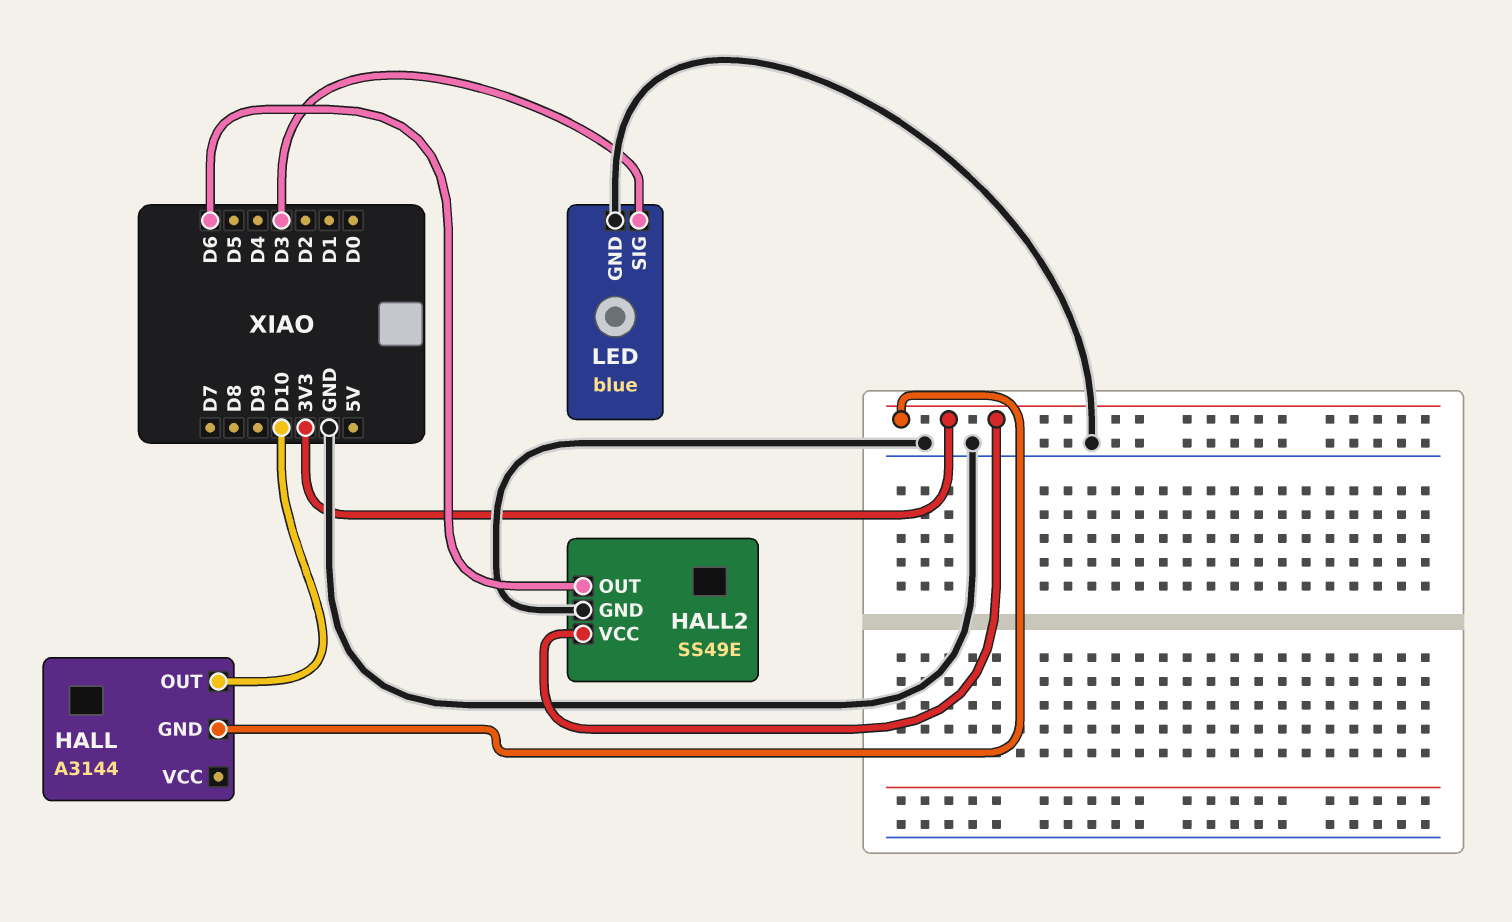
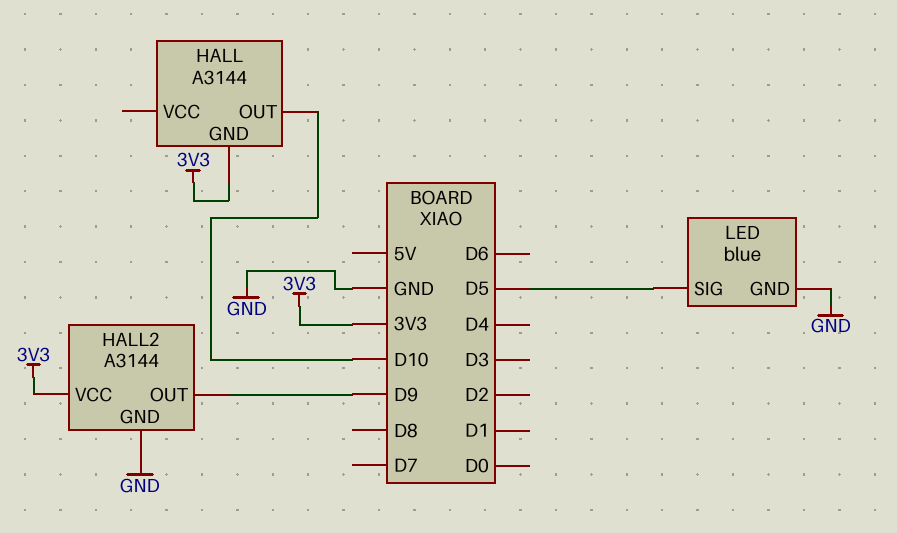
HALL2: SS49E -> A3144
HALL2 pin OUT: D6 -> D9
LED pin SIG: D3 -> D5

